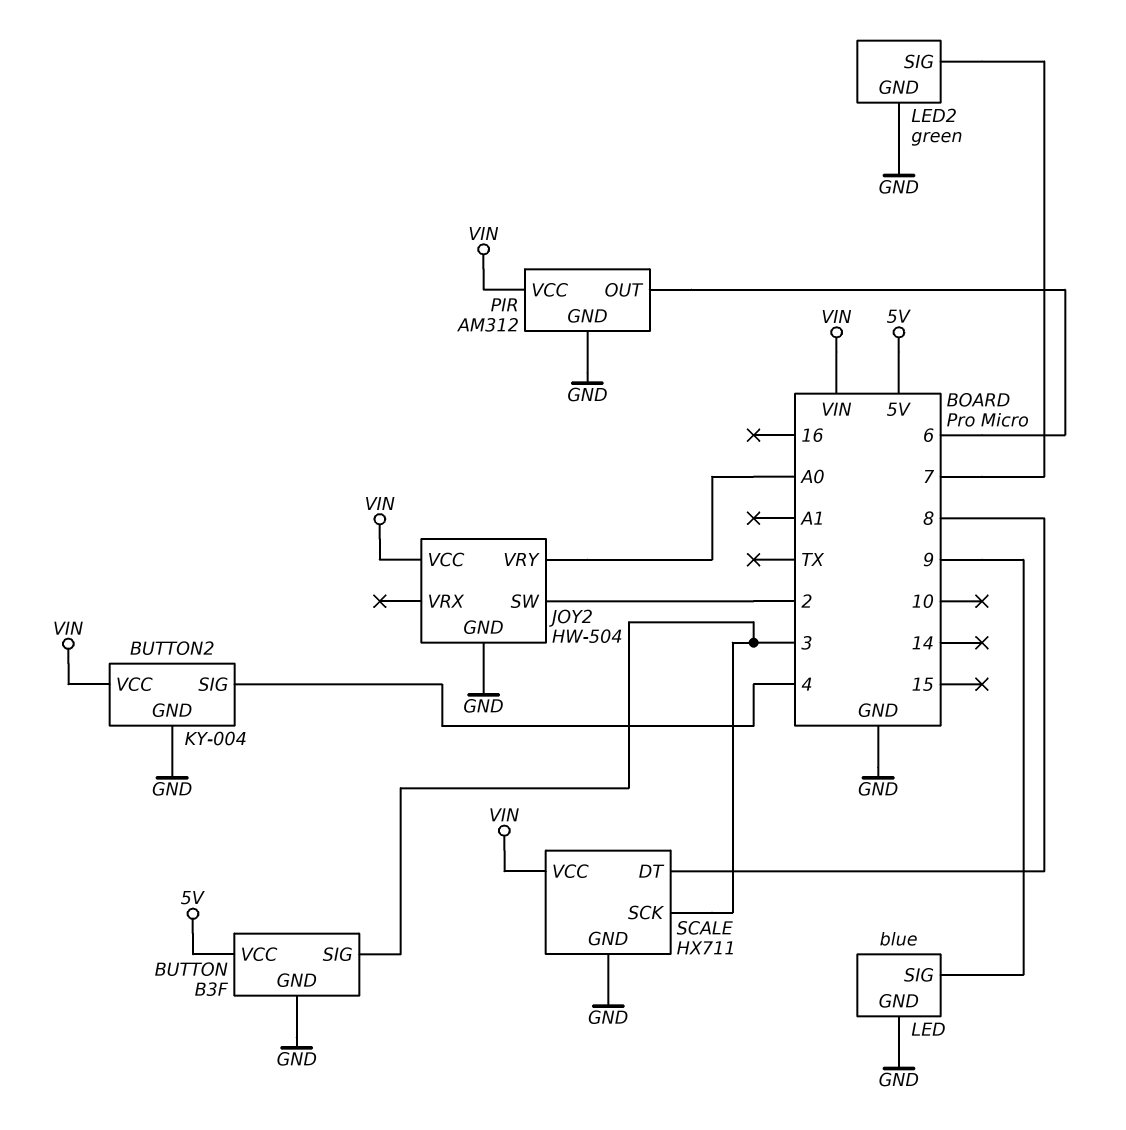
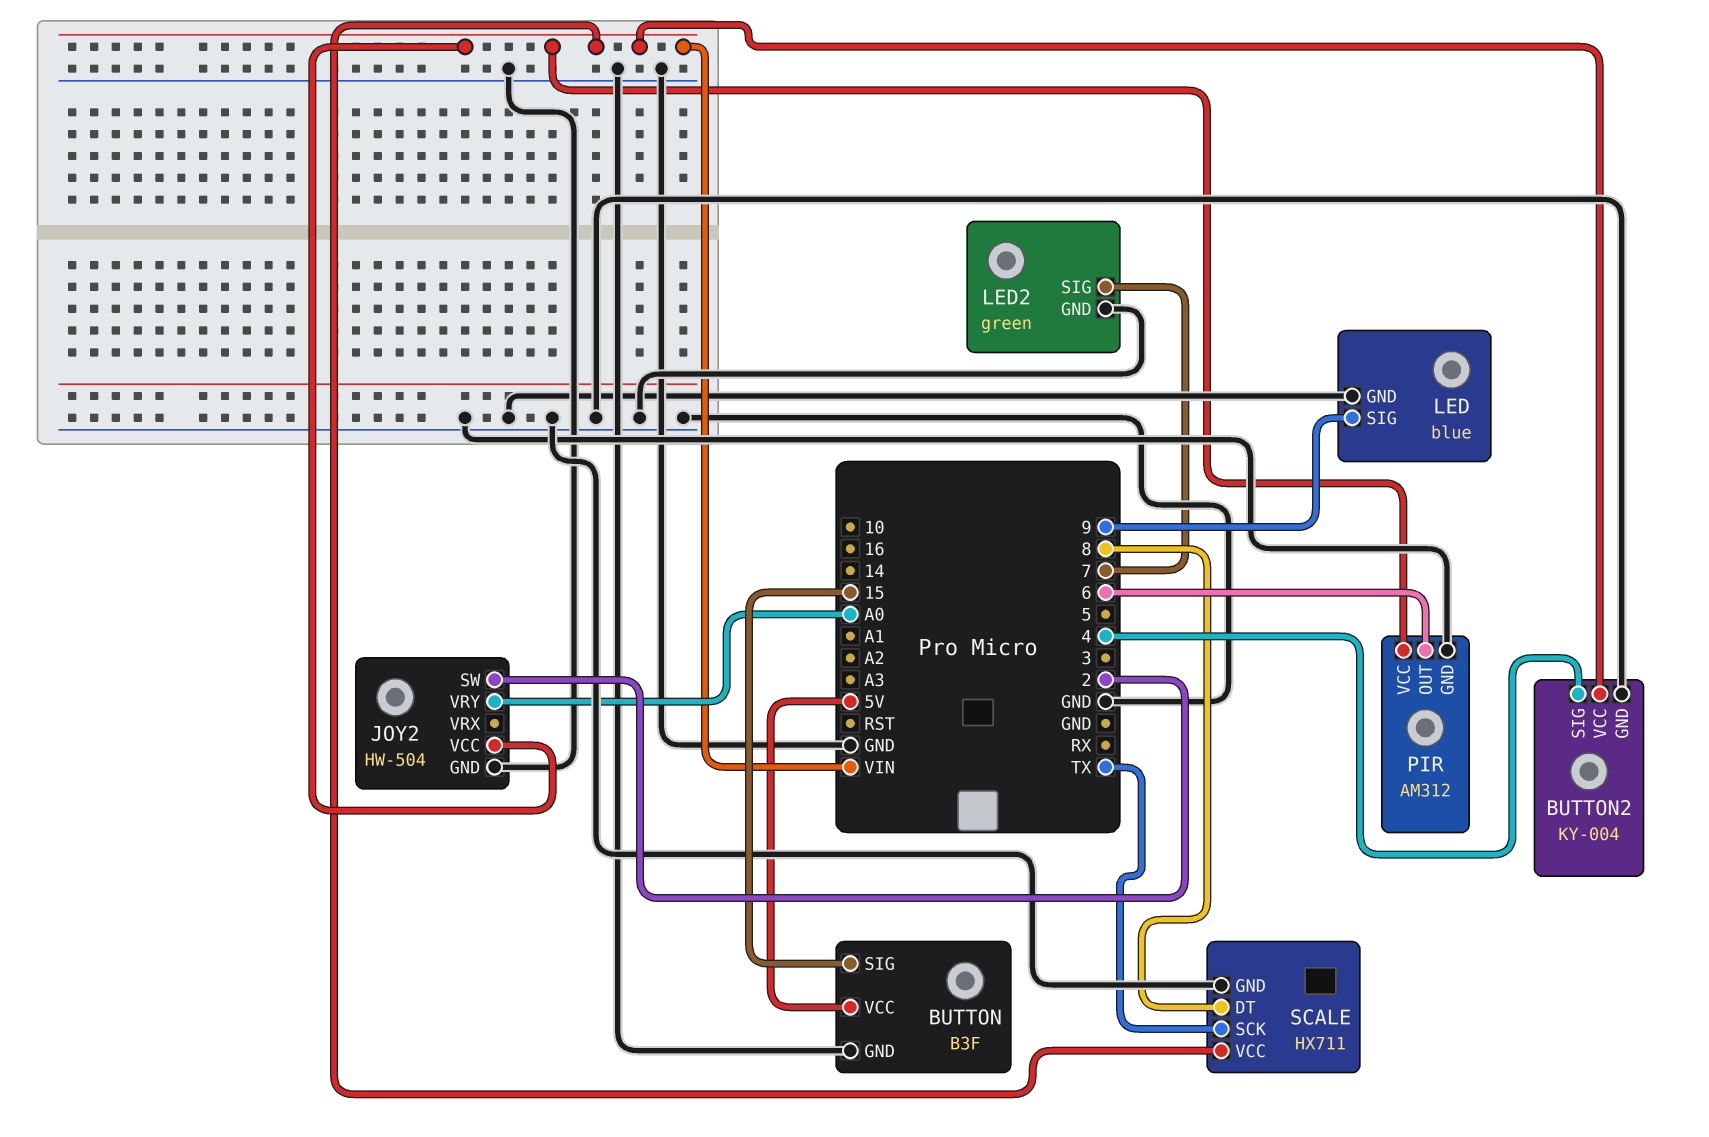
BUTTON pin SIG: 3 -> 15
SCALE pin SCK: 3 -> TX

